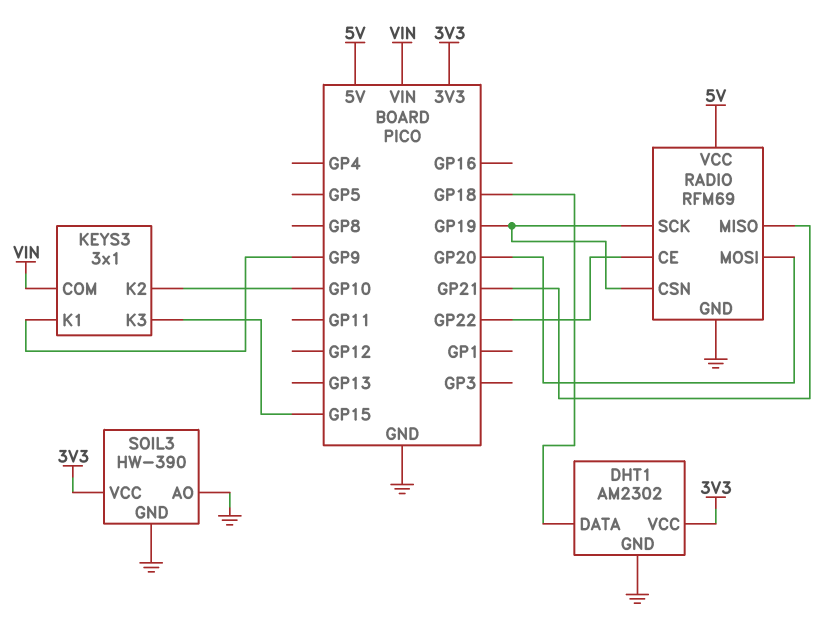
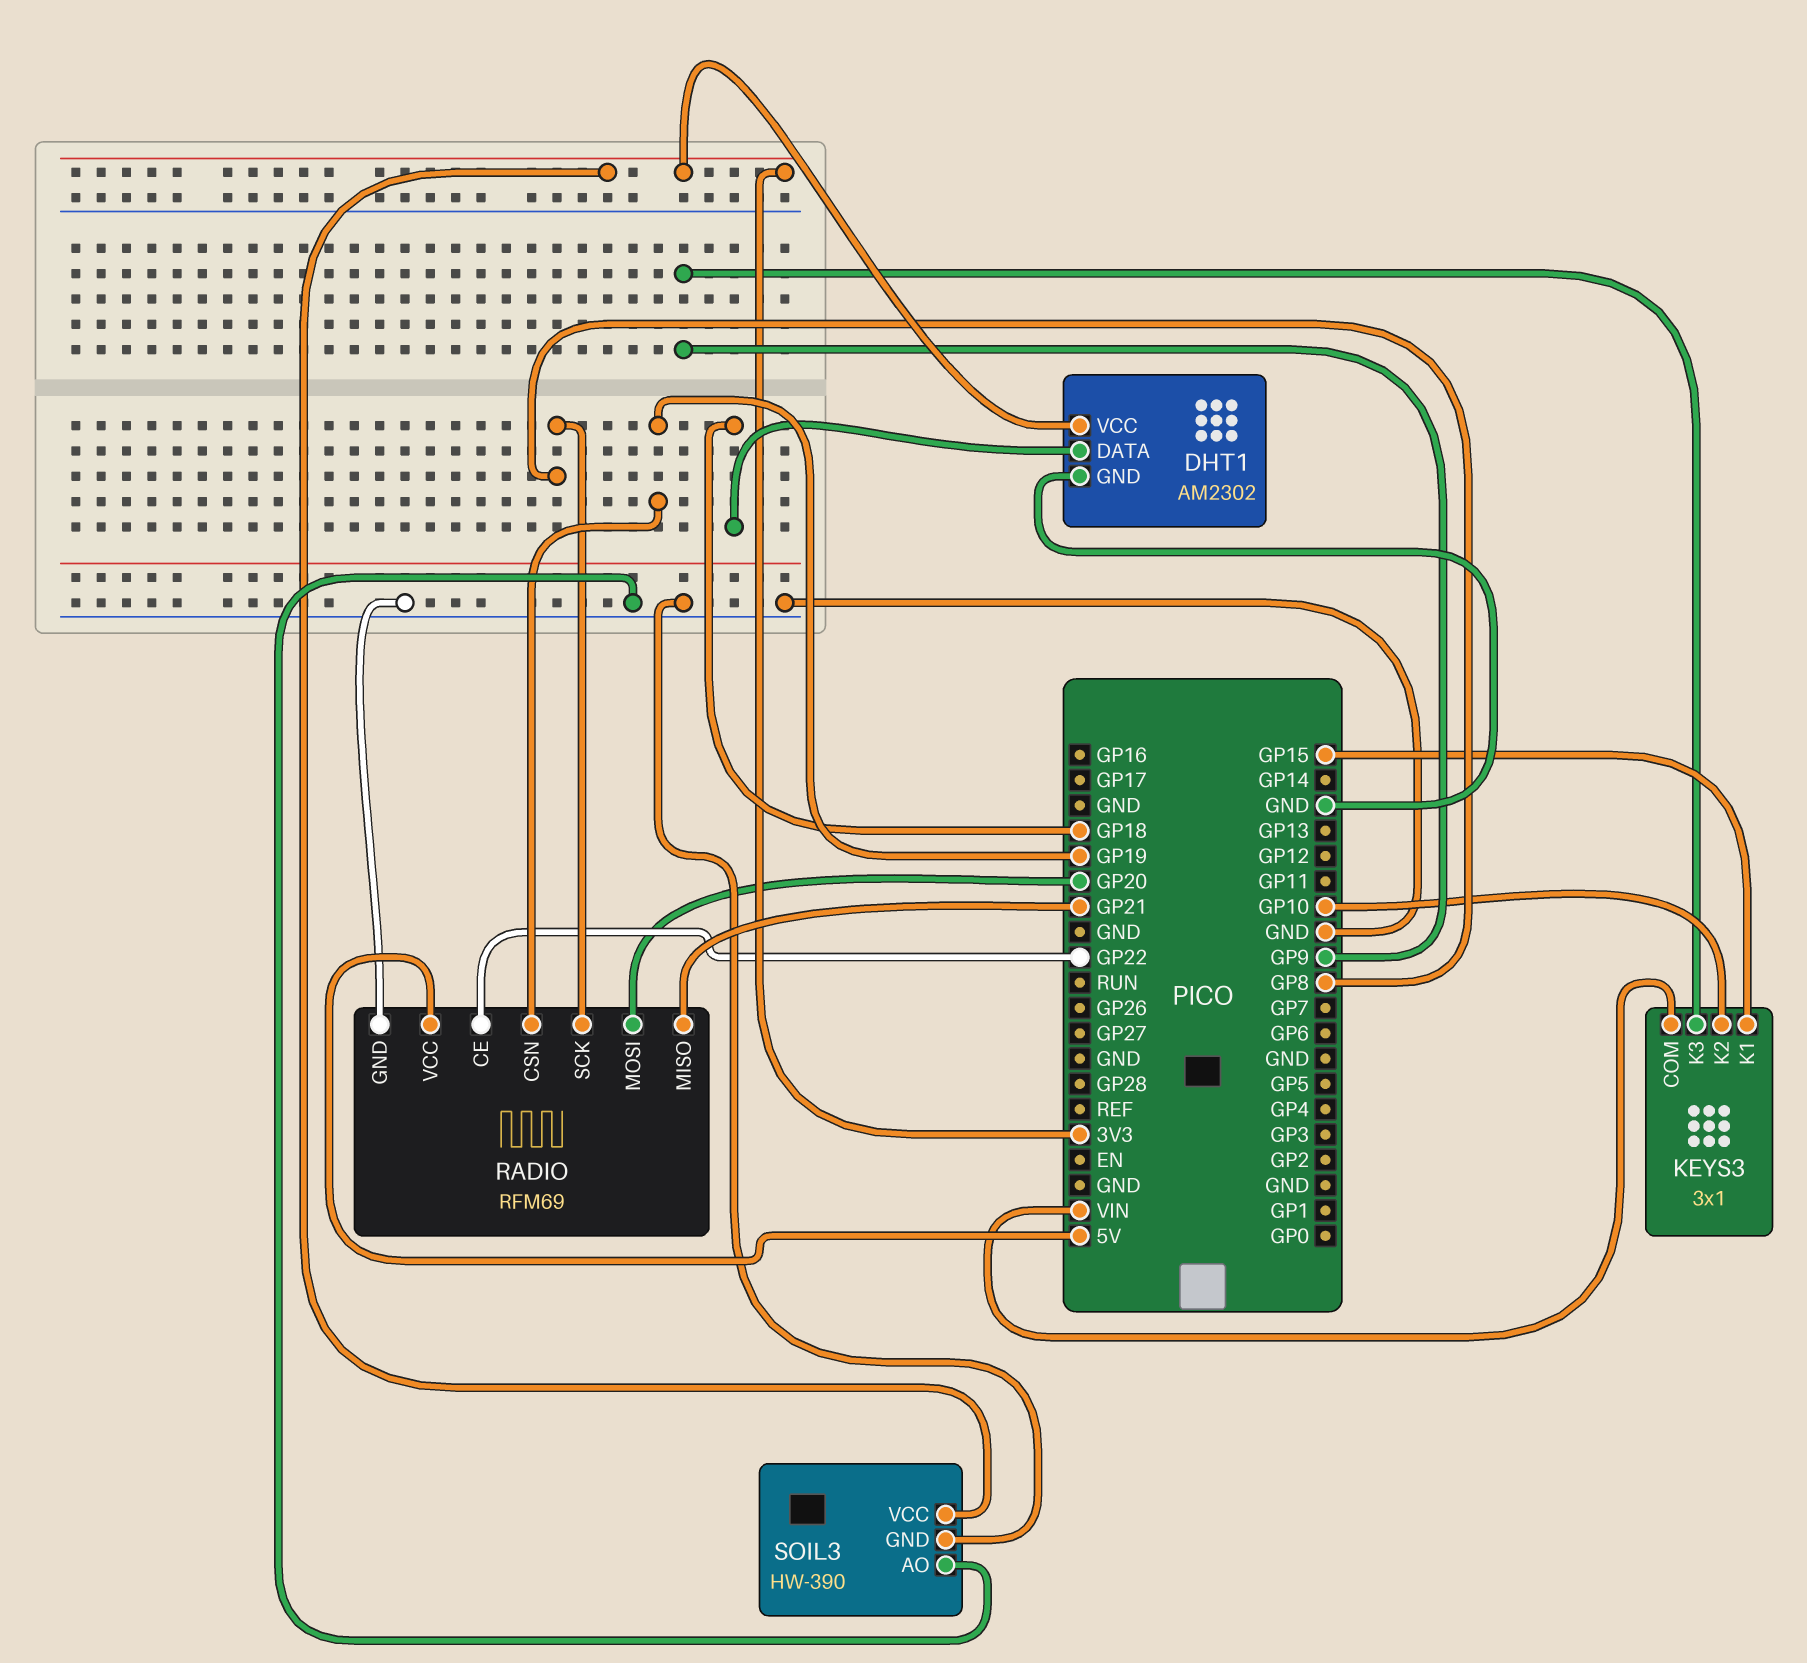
KEYS3 pin K1: GP9 -> GP15
KEYS3 pin K3: GP15 -> GP9
RADIO pin SCK: GP19 -> GP8

